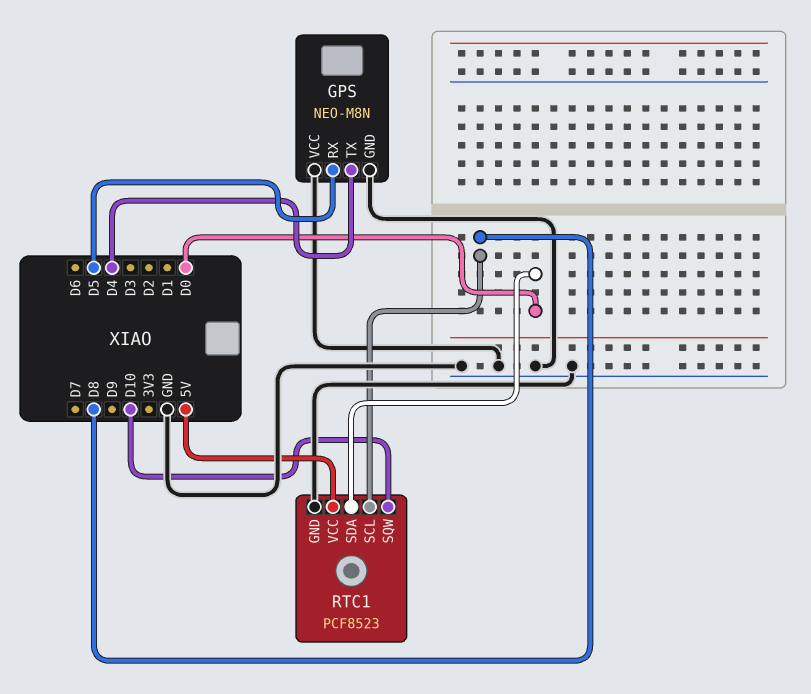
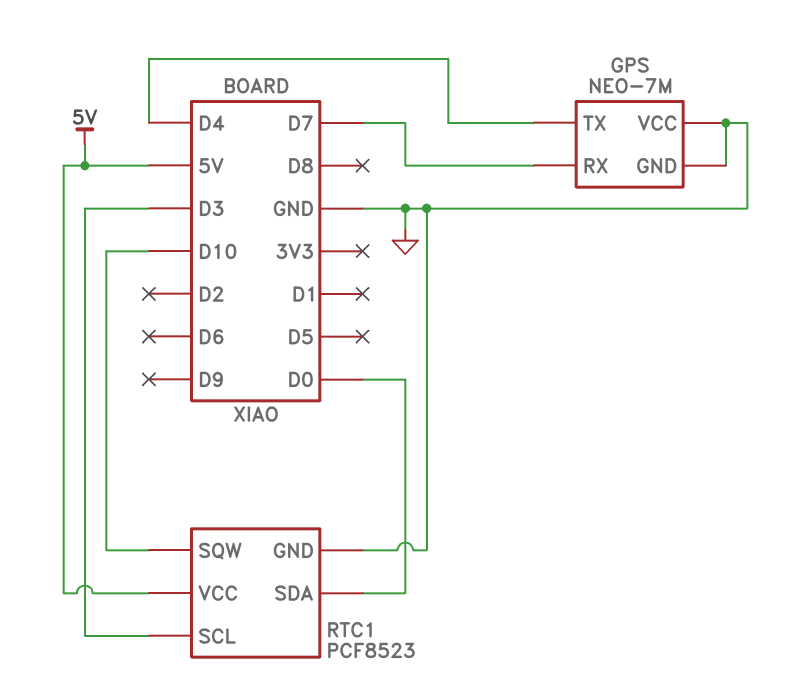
GPS: NEO-M8N -> NEO-7M
GPS pin RX: D5 -> D7
RTC1 pin SCL: D8 -> D3

